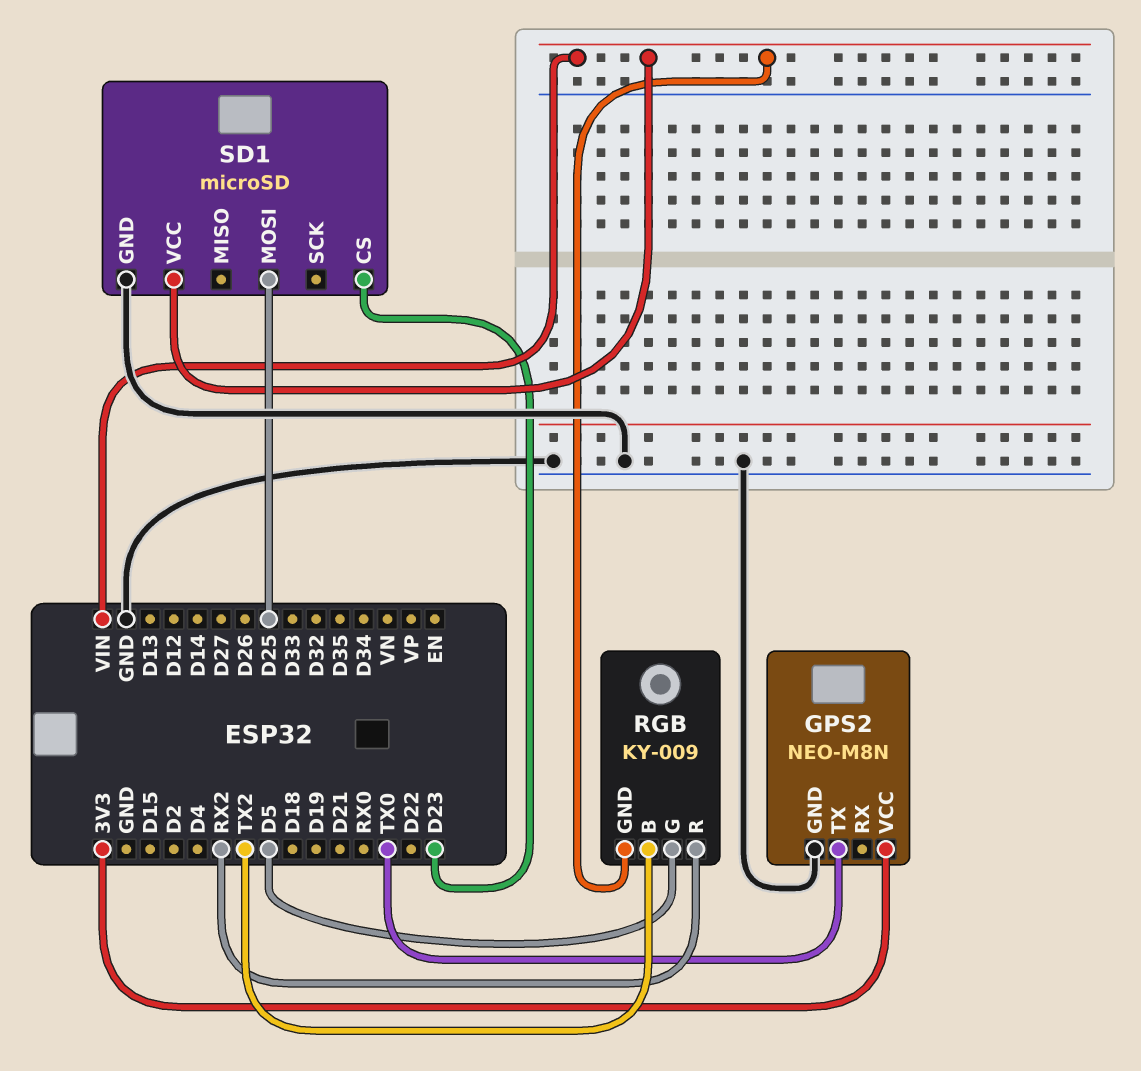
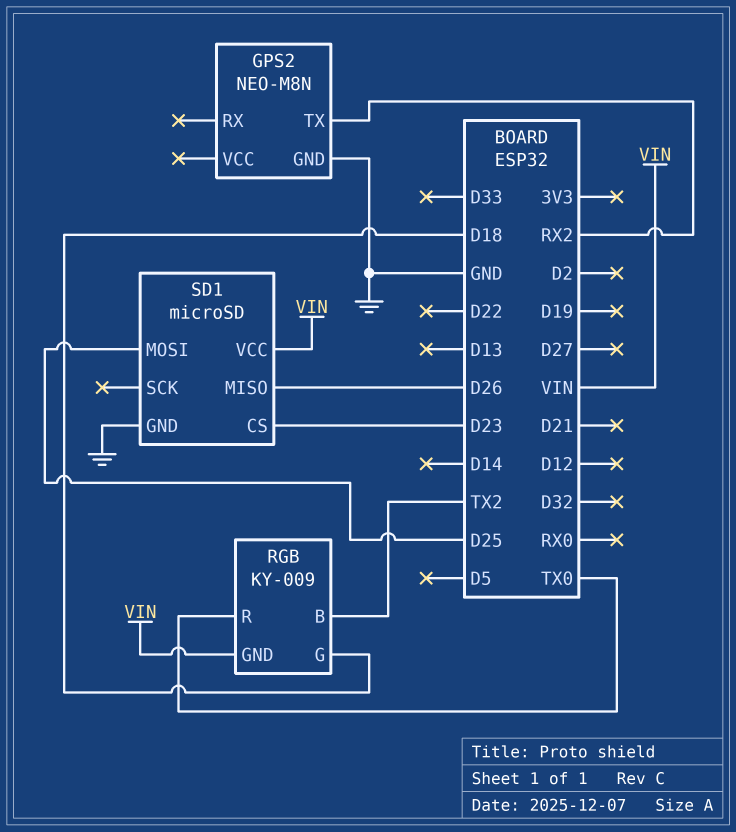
GPS2 pin TX: TX0 -> RX2
GPS2 pin VCC: 3V3 -> none
RGB pin G: D5 -> D18
RGB pin R: RX2 -> TX0
SD1 pin MISO: none -> D26

